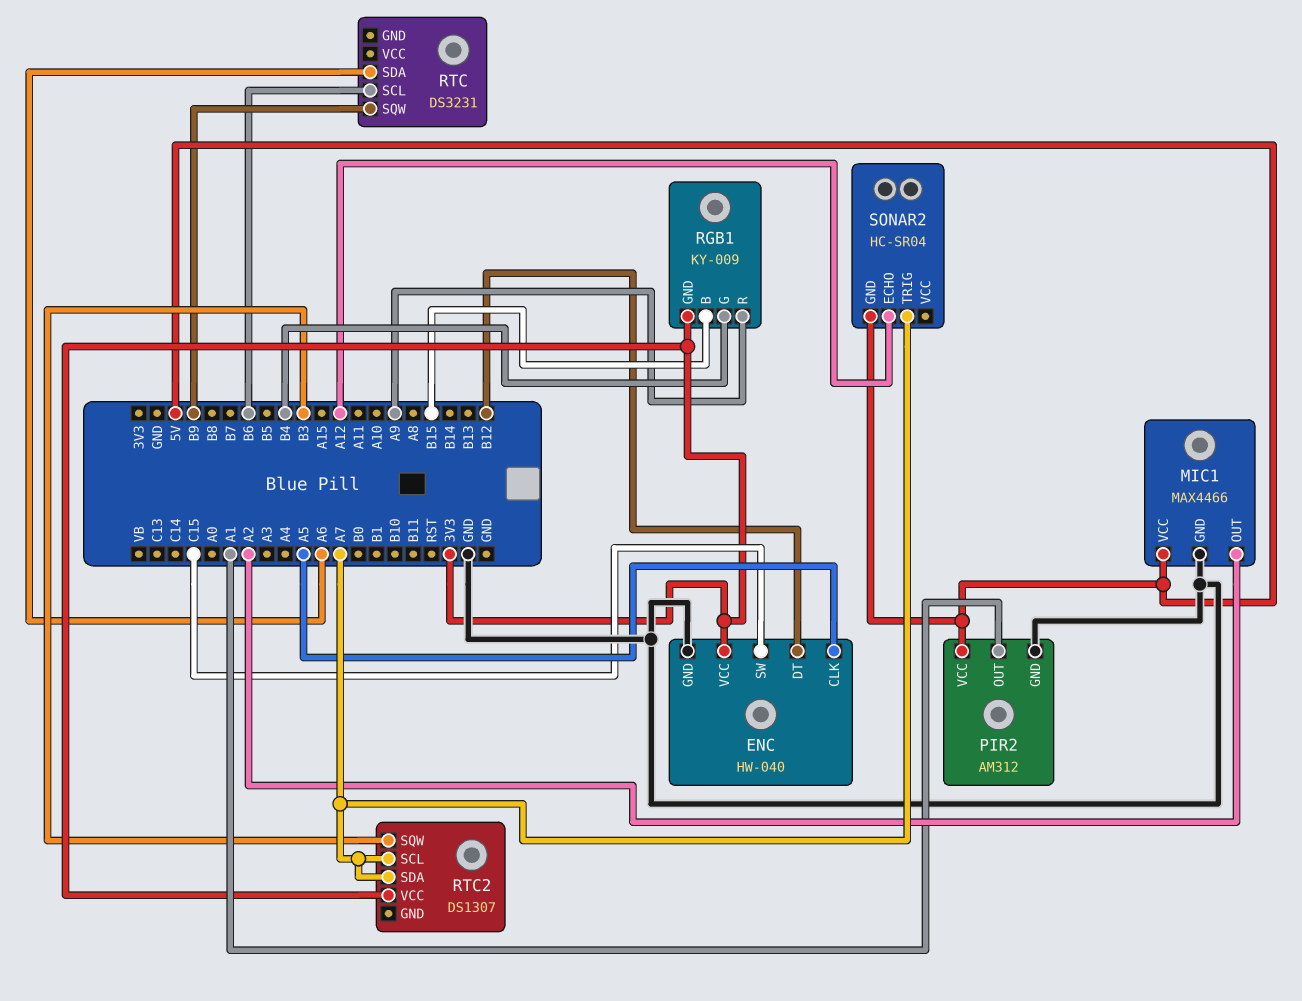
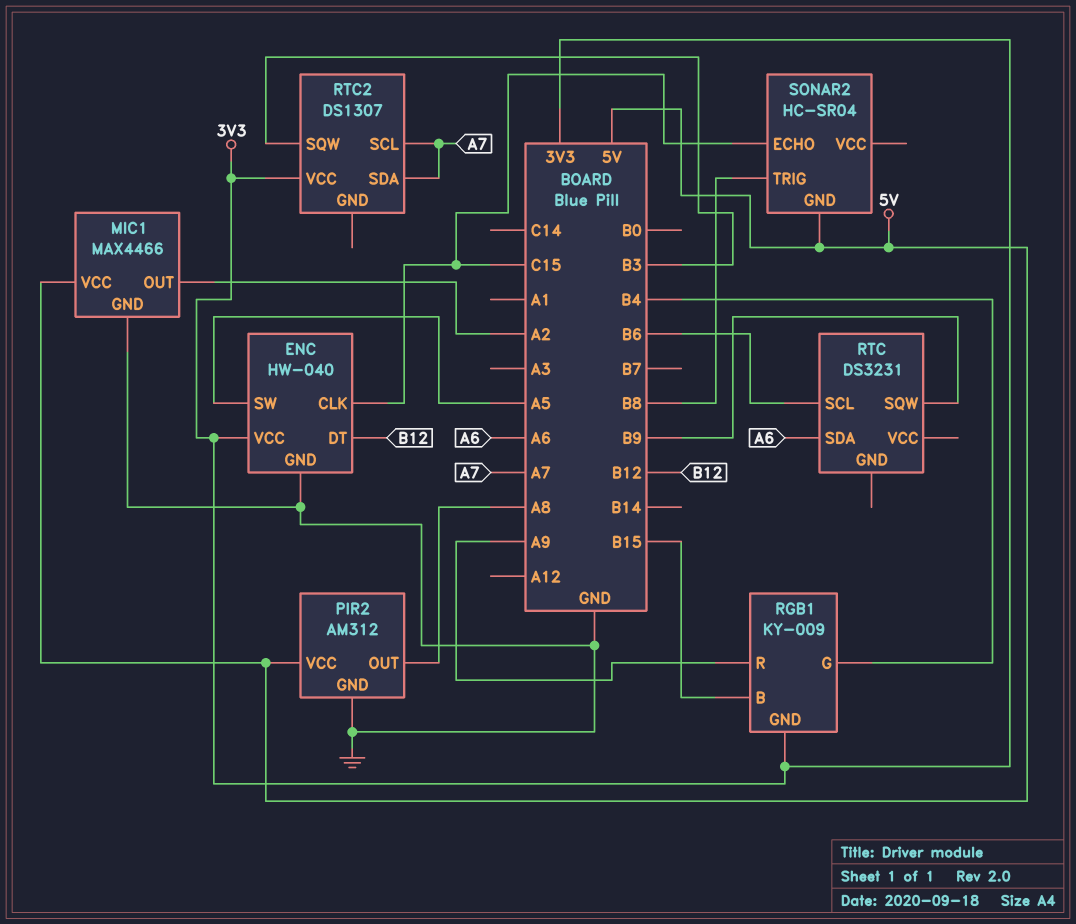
ENC pin CLK: A5 -> C15
ENC pin SW: C15 -> A5
PIR2 pin OUT: A1 -> A8
SONAR2 pin ECHO: A12 -> C15
SONAR2 pin TRIG: A7 -> B8

